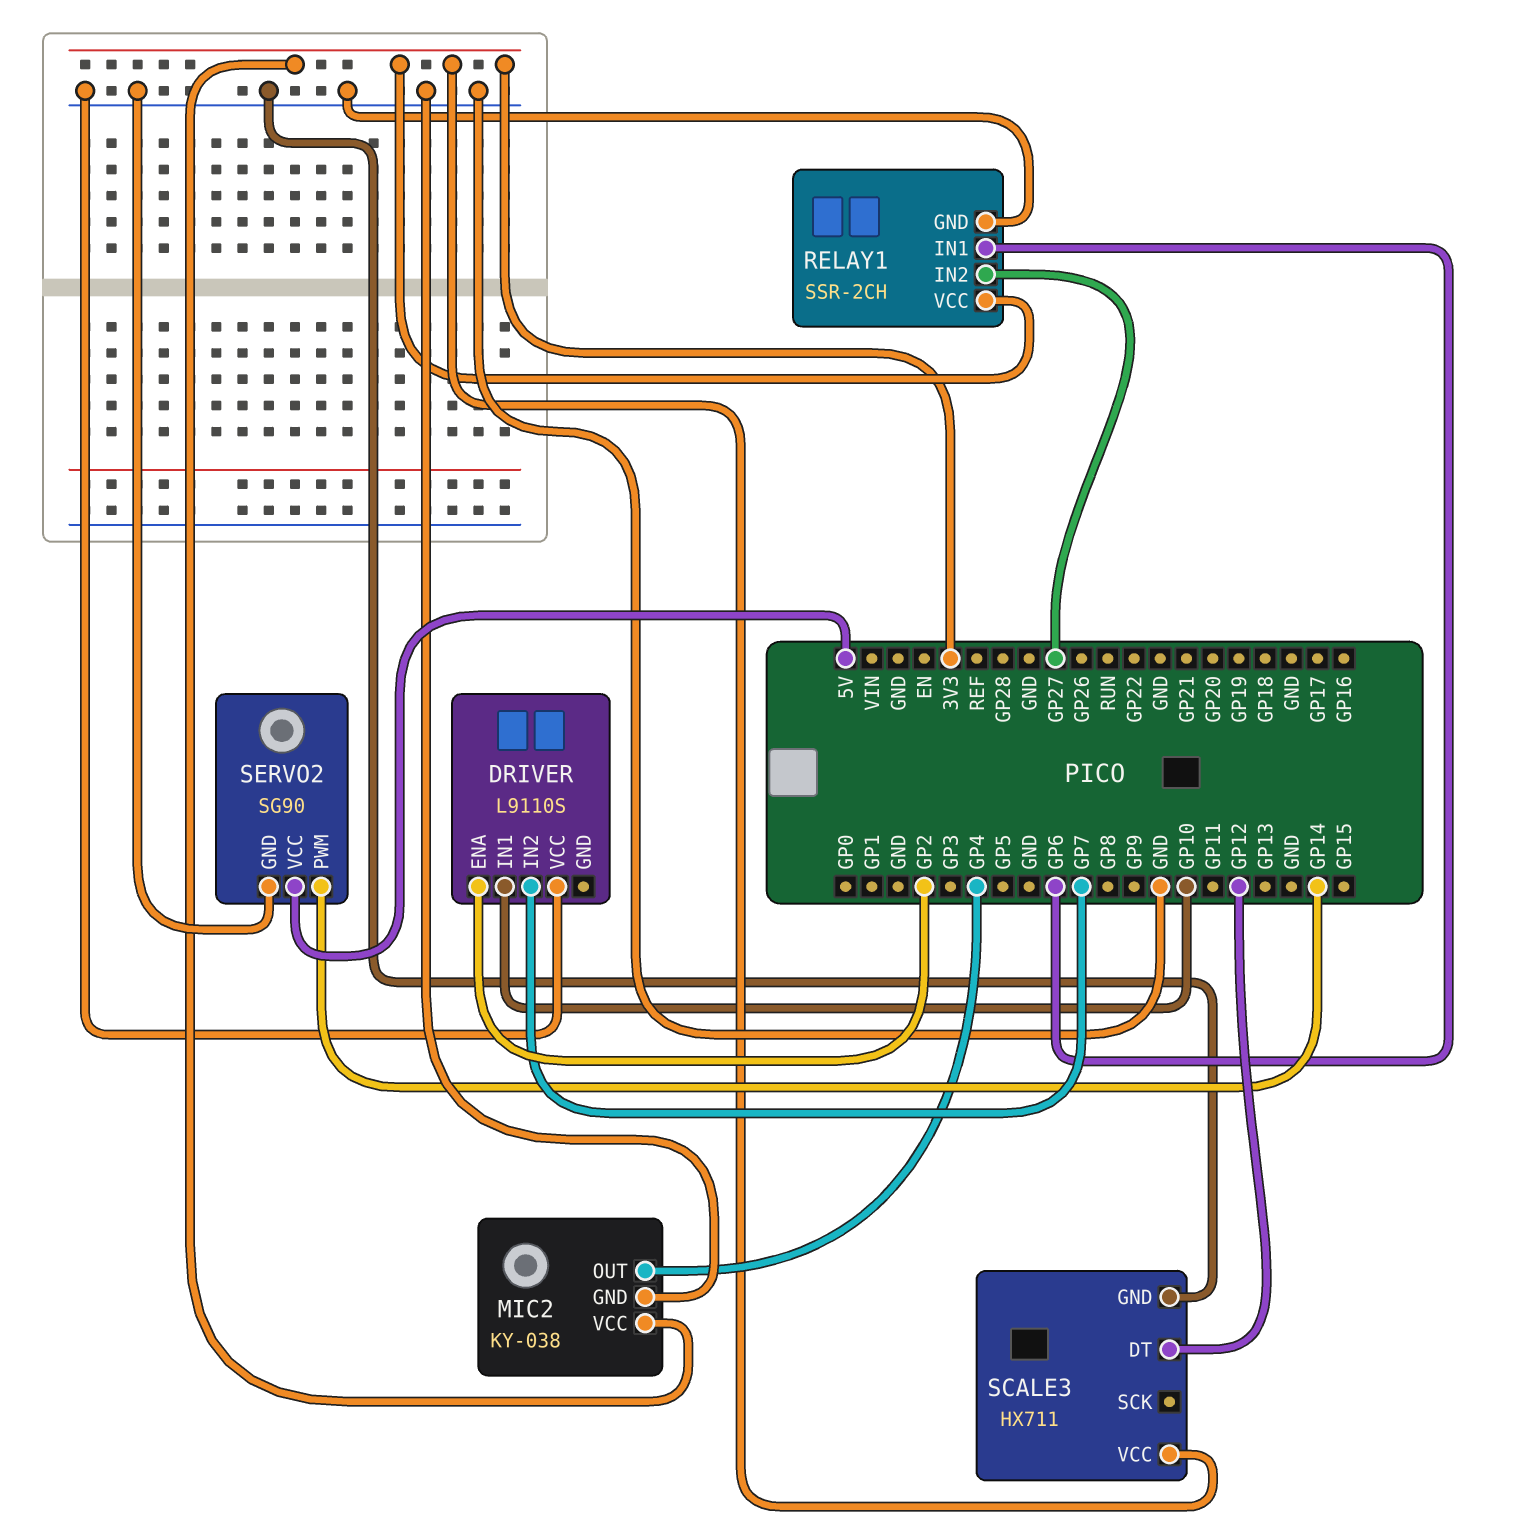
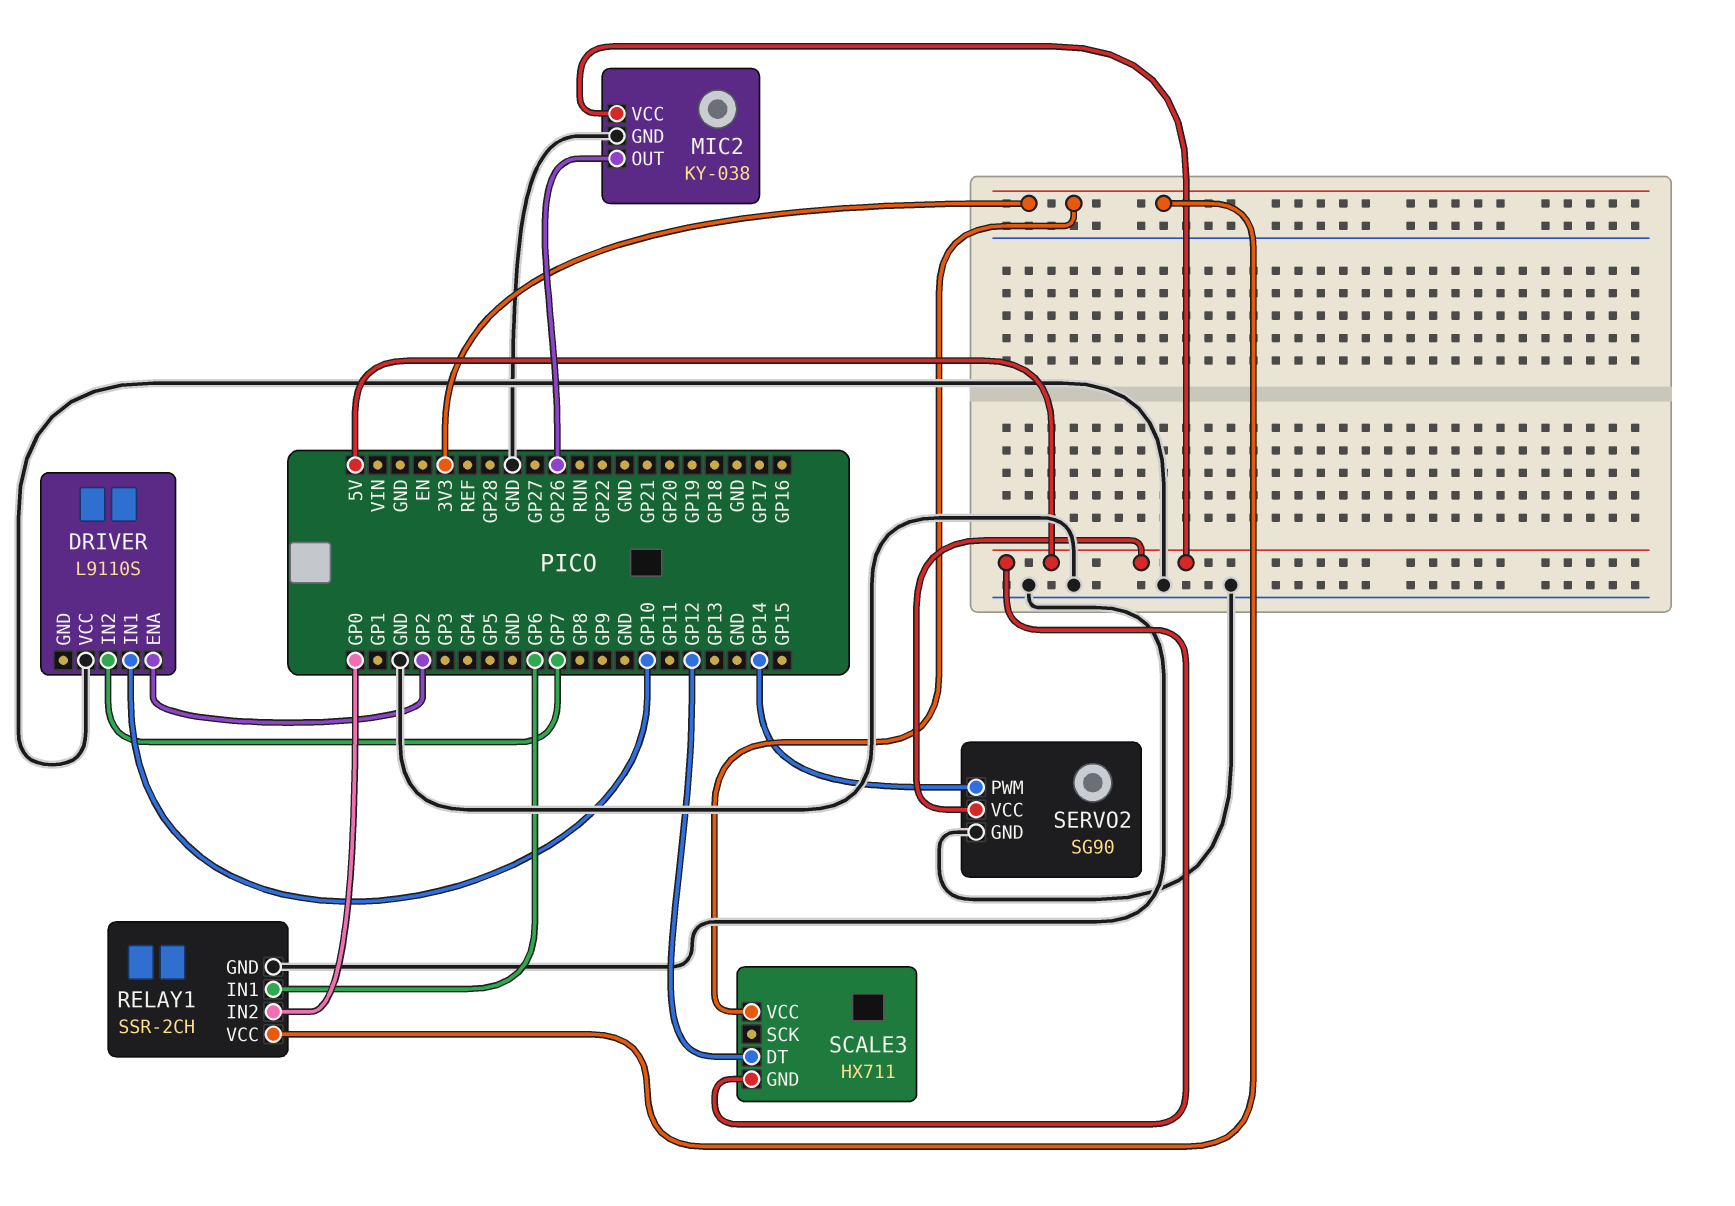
MIC2 pin OUT: GP4 -> GP26
MIC2 pin VCC: 3V3 -> 5V
RELAY1 pin IN2: GP27 -> GP0
SCALE3 pin GND: GND -> 5V

